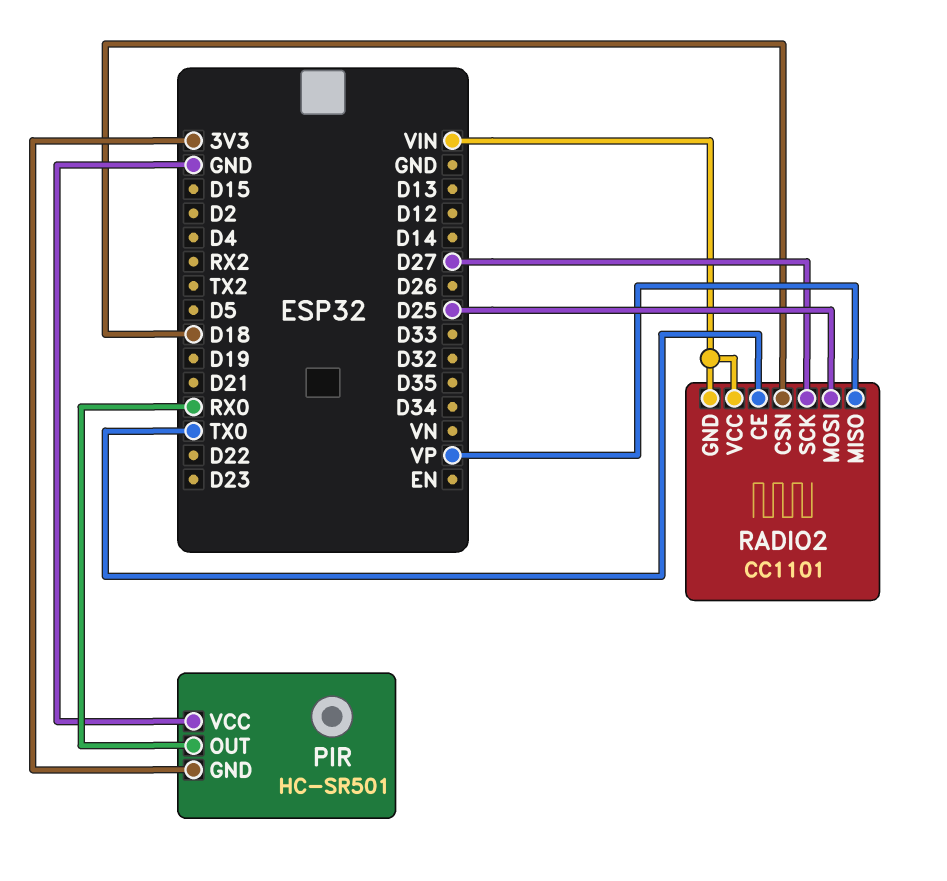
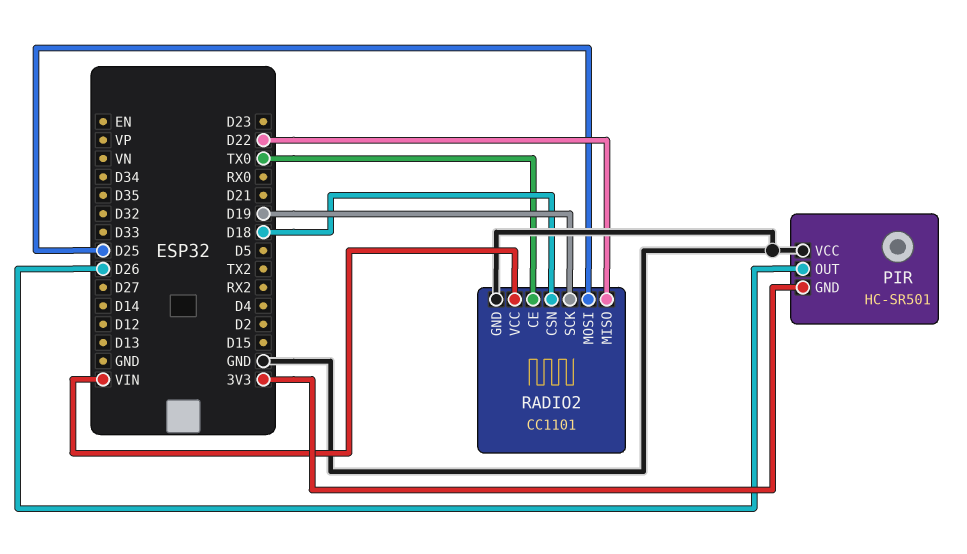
PIR pin OUT: RX0 -> D26
RADIO2 pin GND: VIN -> GND
RADIO2 pin MISO: VP -> D22
RADIO2 pin SCK: D27 -> D19

